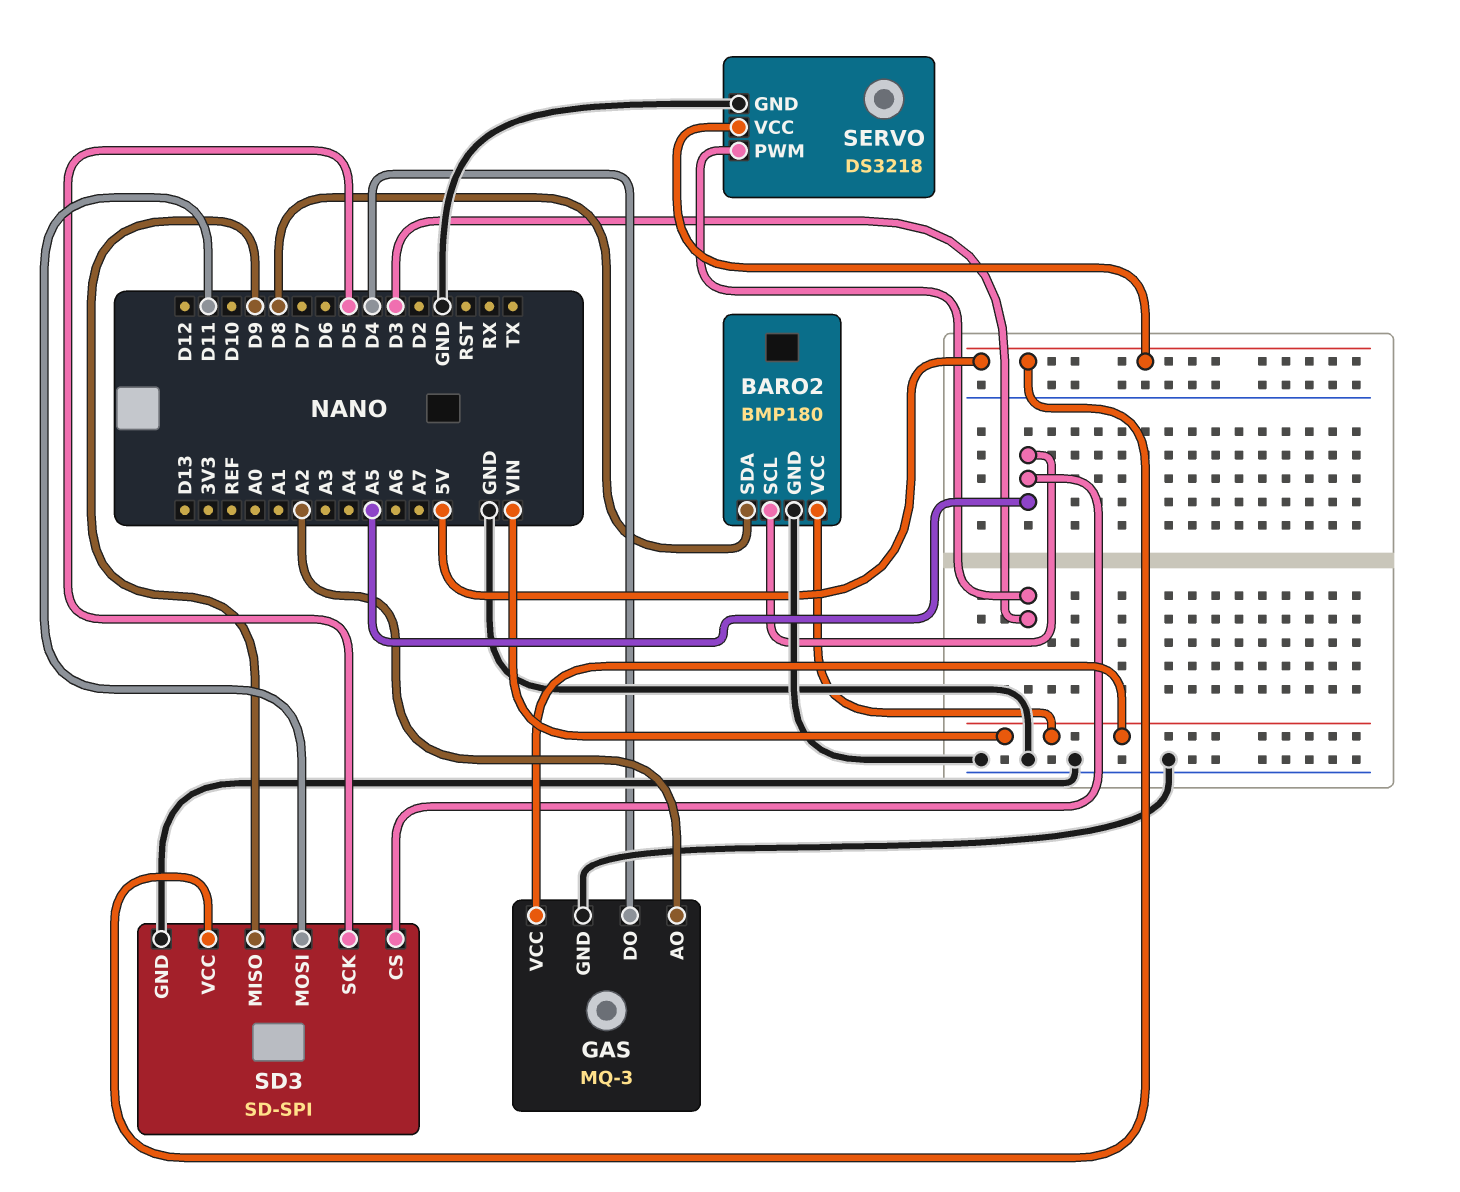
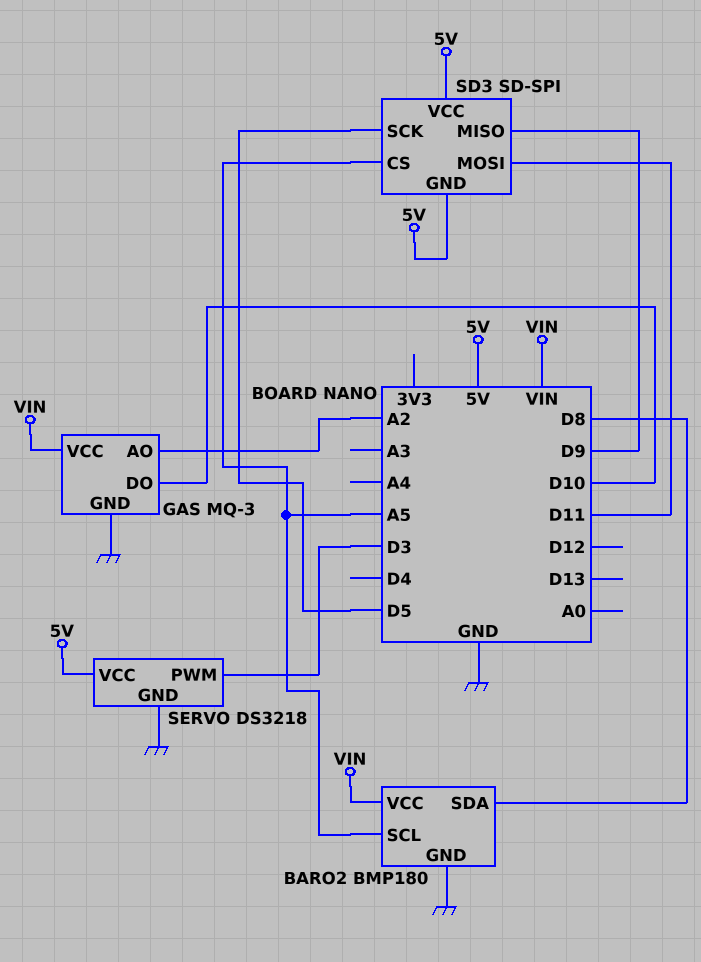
GAS pin DO: D4 -> D10
SD3 pin GND: GND -> 5V

